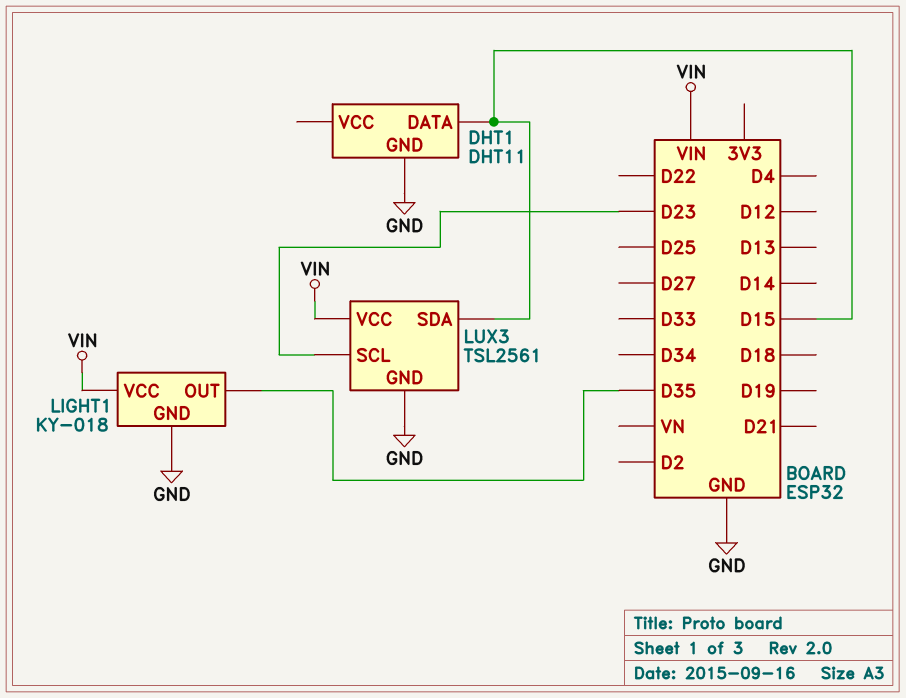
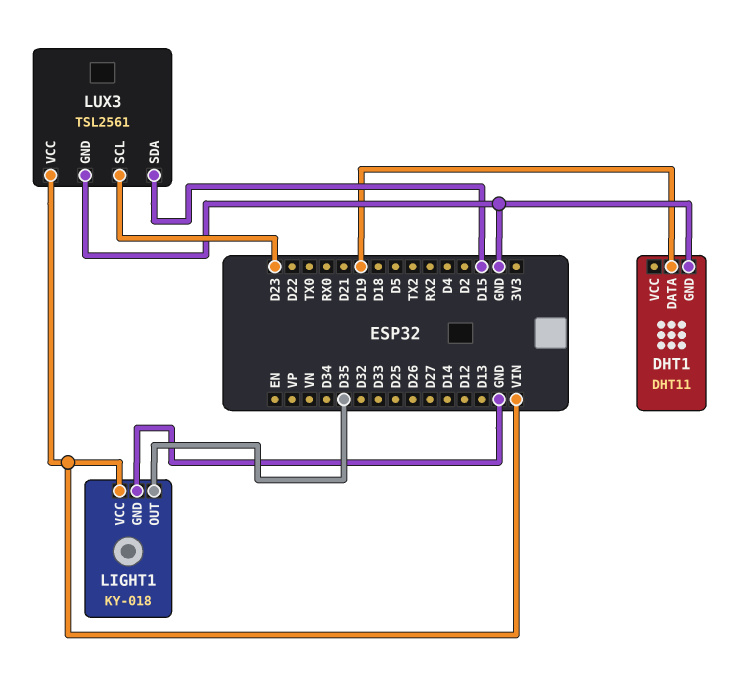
DHT1 pin DATA: D15 -> D19

